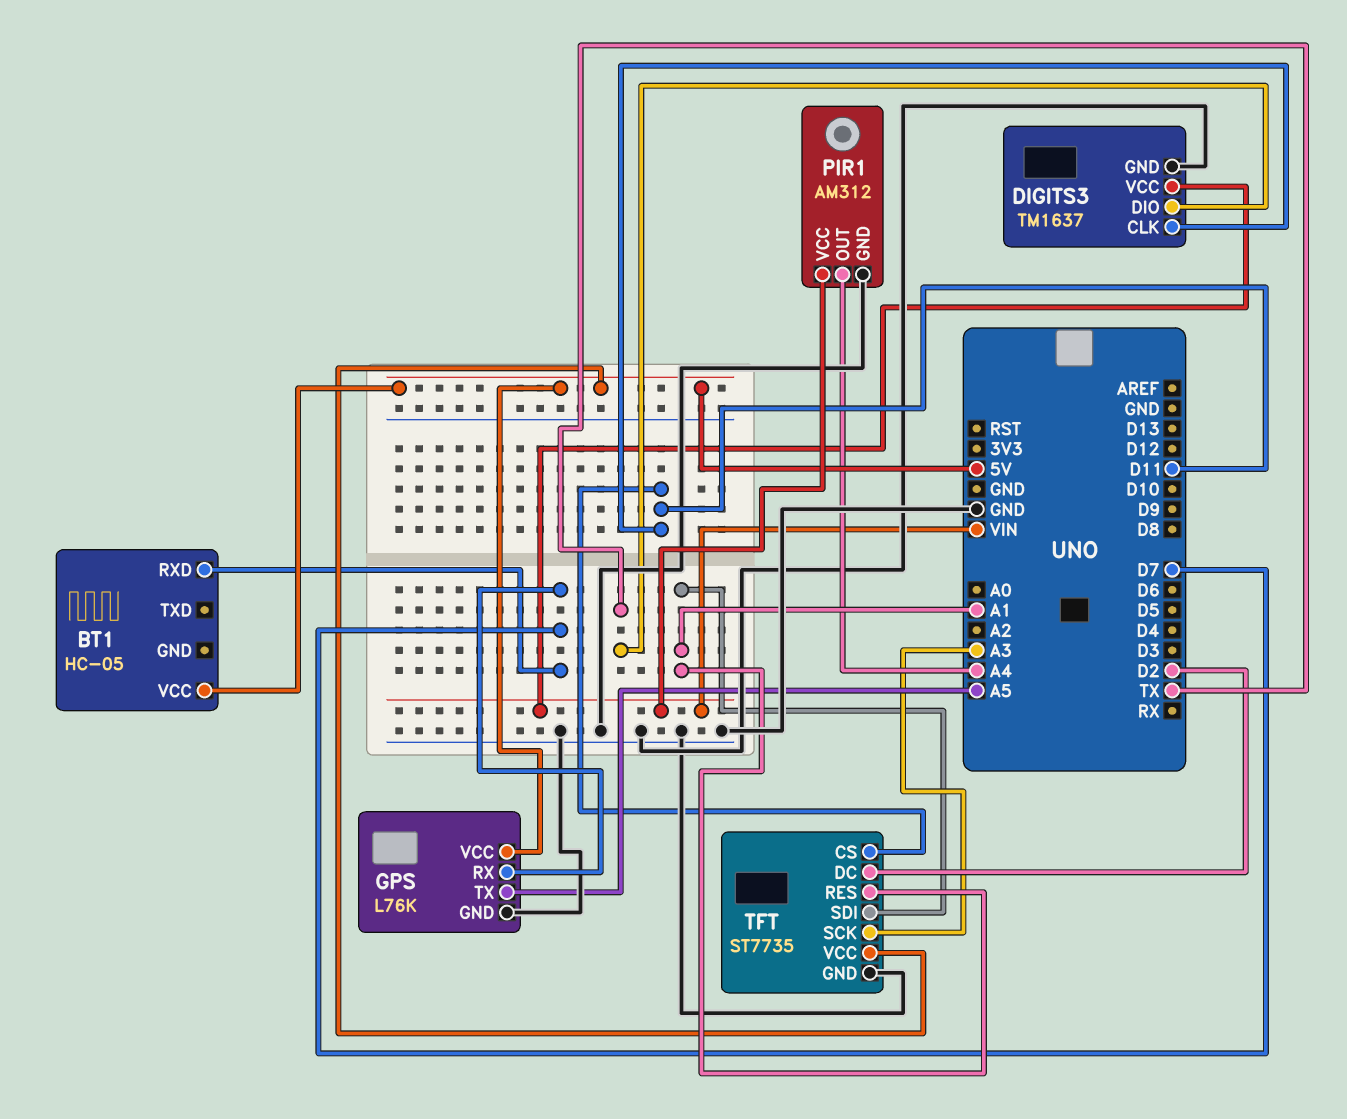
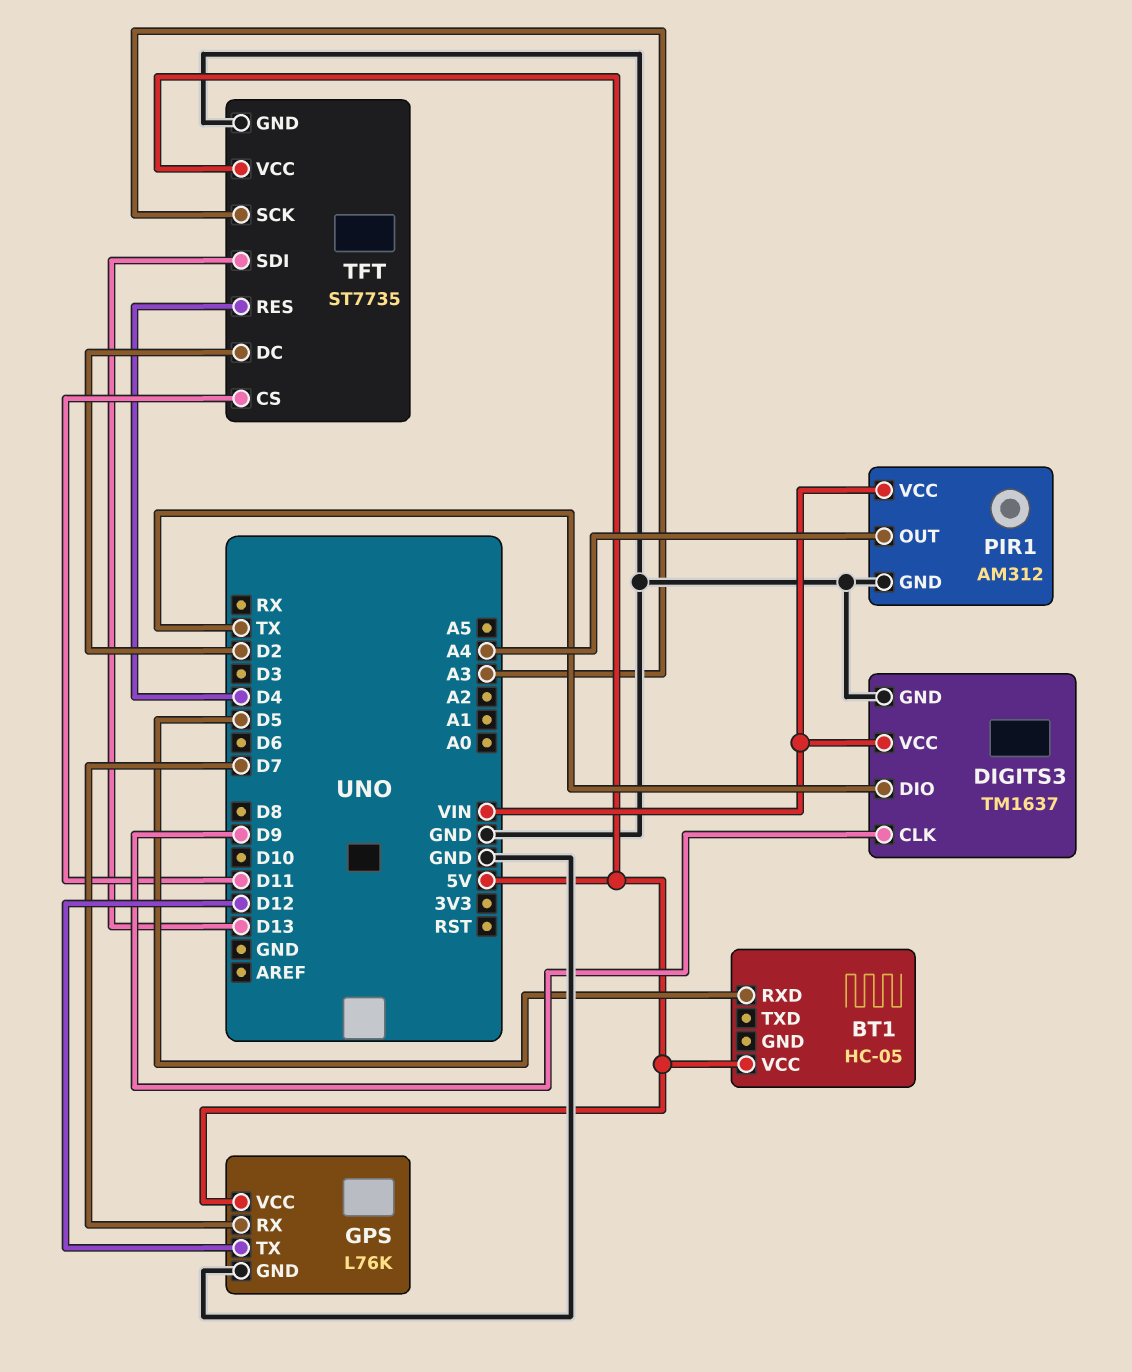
BT1 pin RXD: D7 -> D5
DIGITS3 pin CLK: D11 -> D9
GPS pin TX: A5 -> D12
TFT pin RES: A1 -> D4
TFT pin SDI: A1 -> D13

